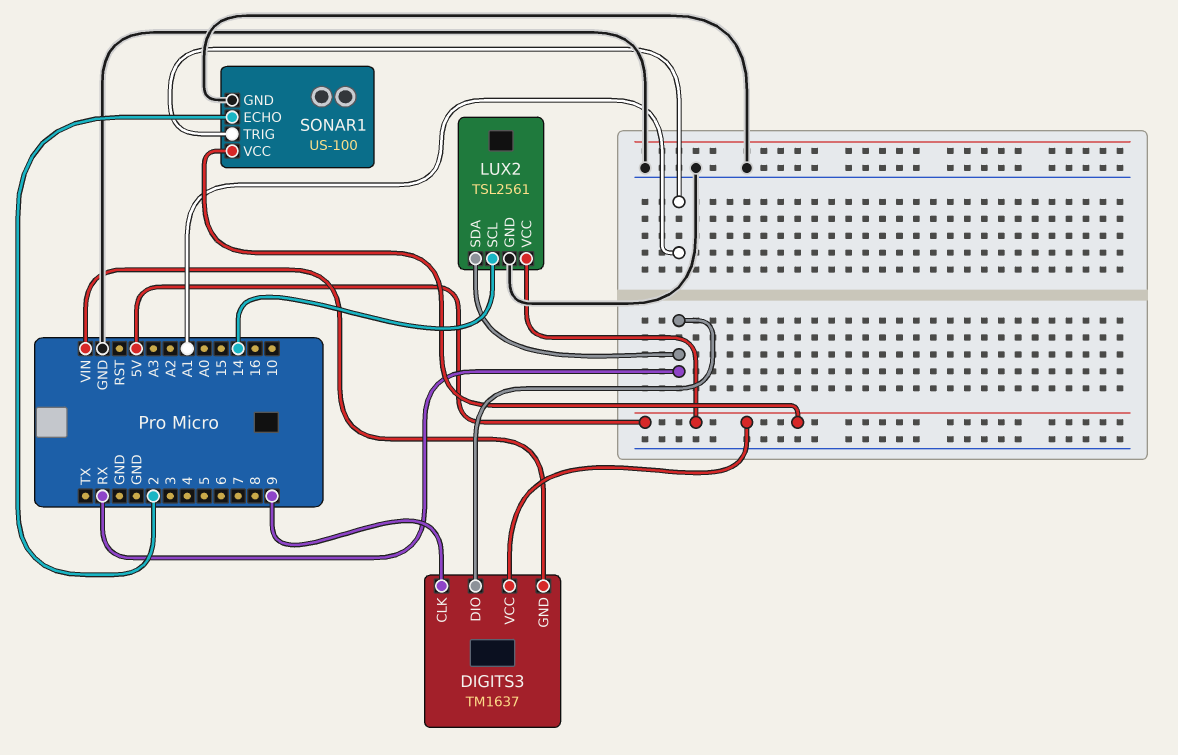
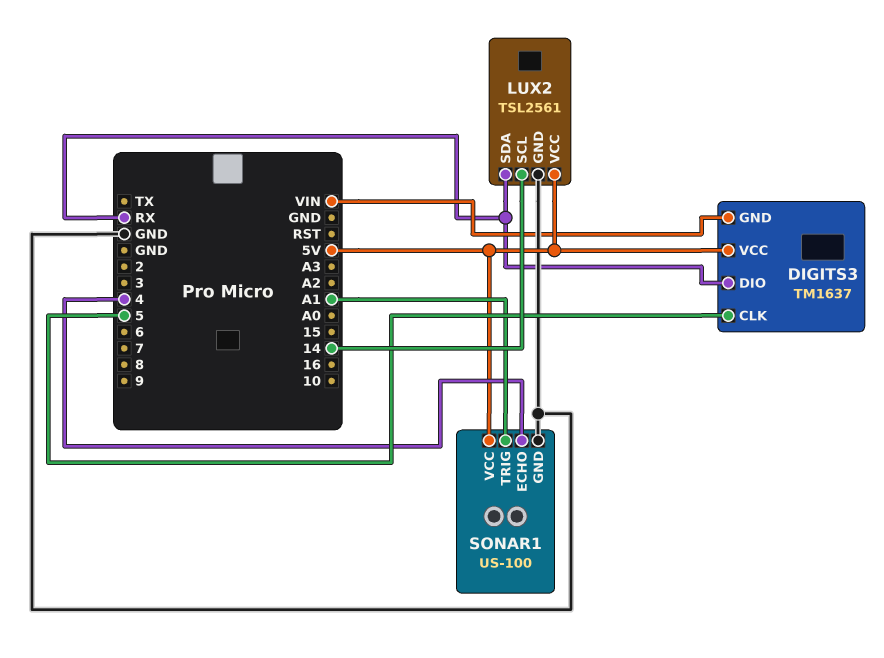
DIGITS3 pin CLK: 9 -> 5
SONAR1 pin ECHO: 2 -> 4

